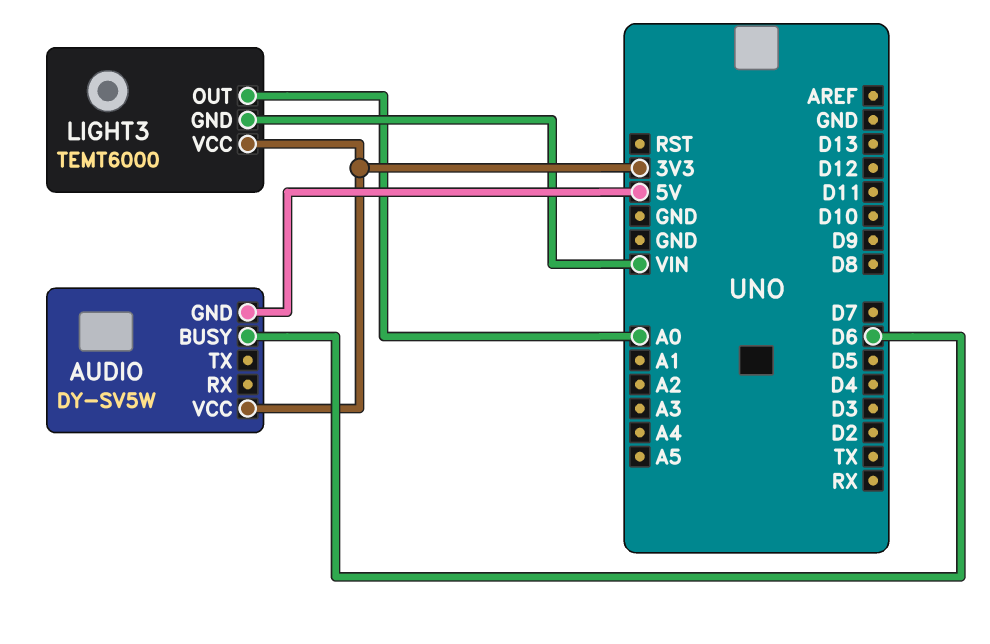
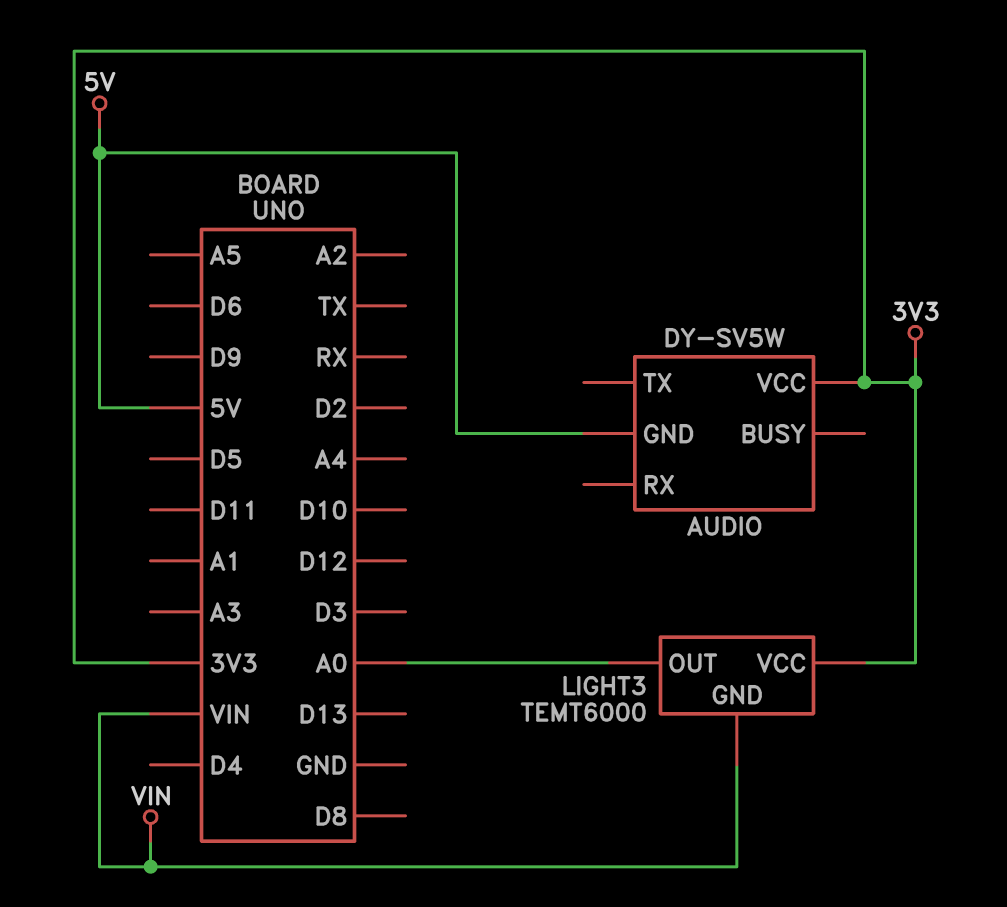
AUDIO pin BUSY: D6 -> none

